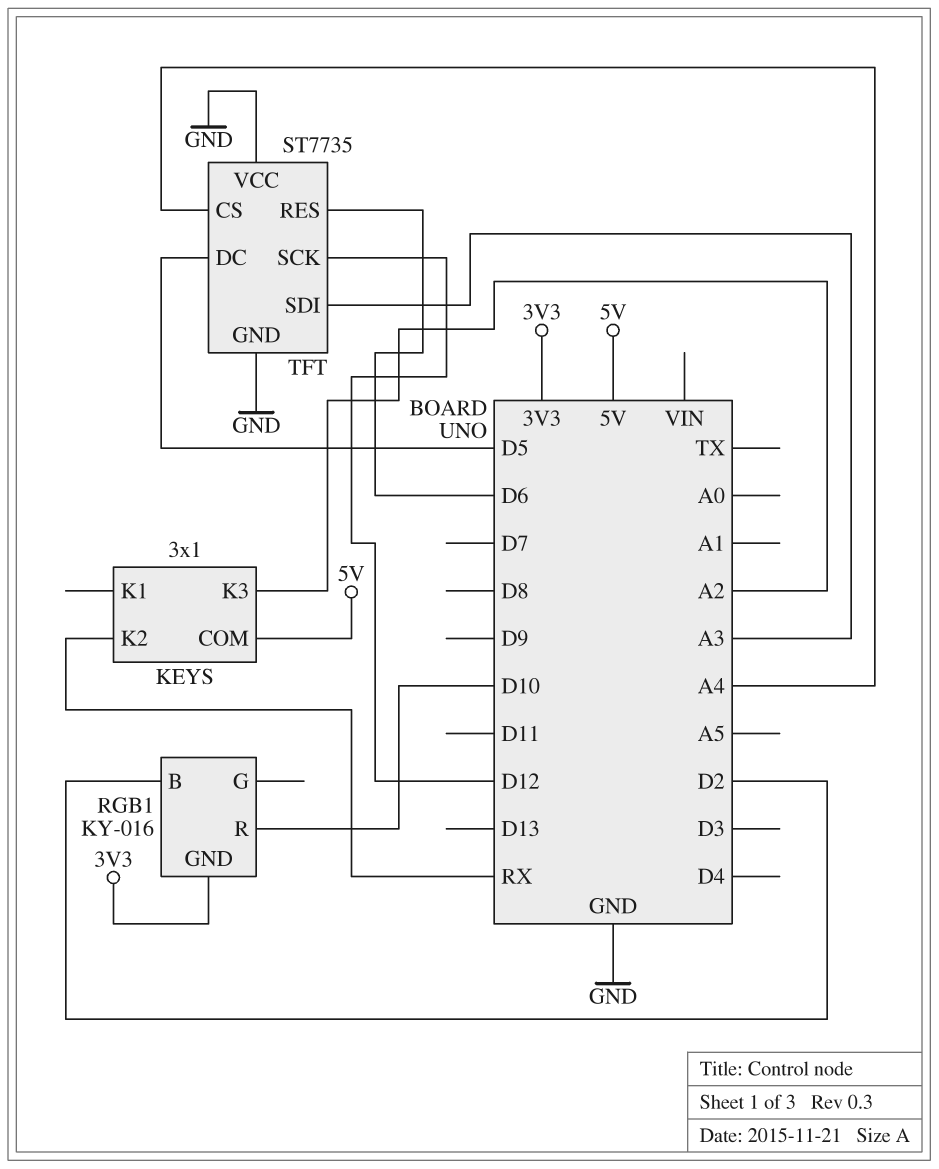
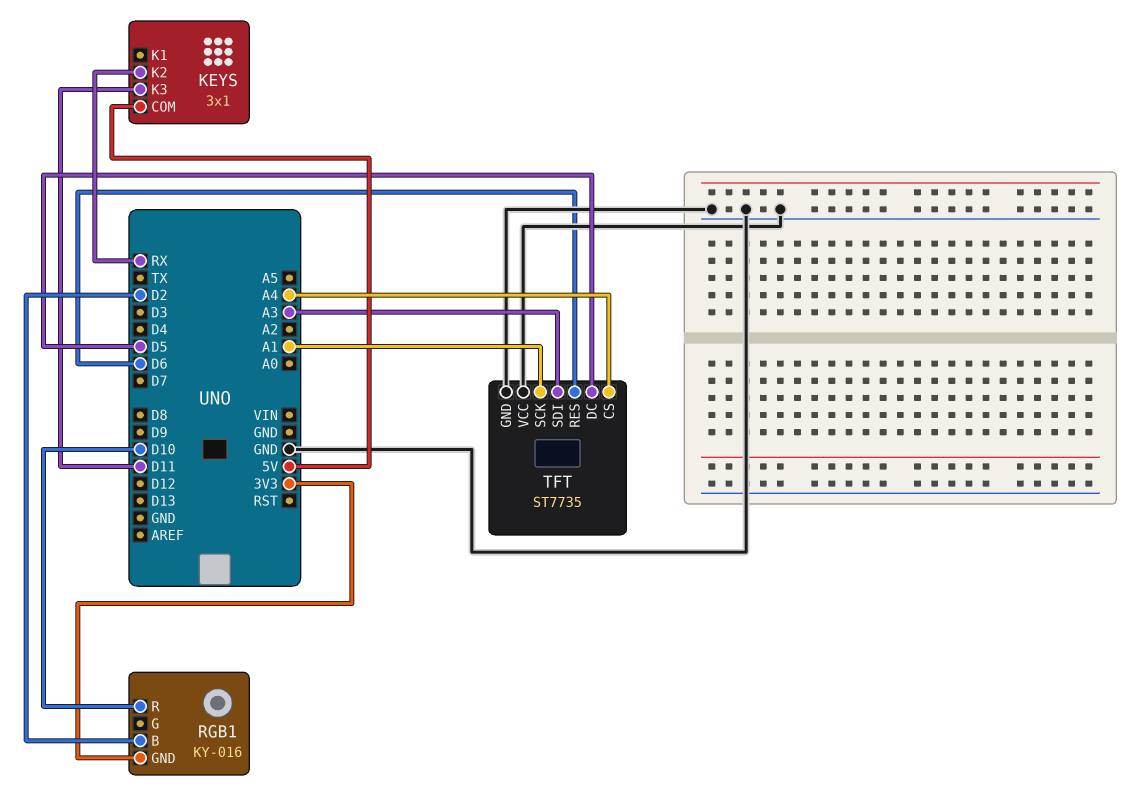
KEYS pin K3: A2 -> D11
TFT pin SCK: D12 -> A1

